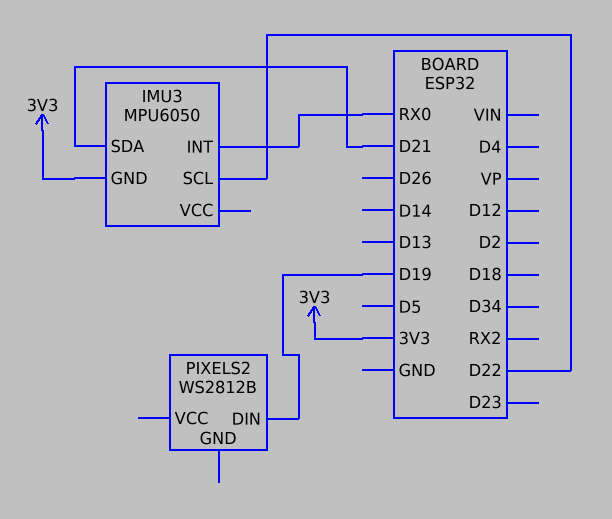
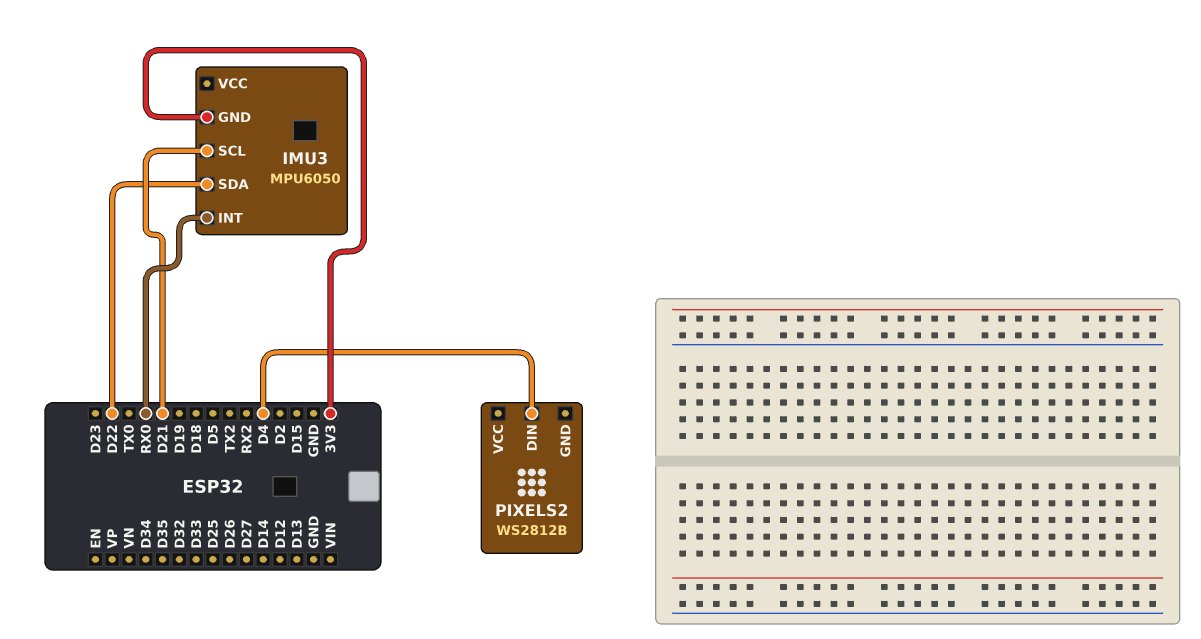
IMU3 pin SCL: D22 -> D21
IMU3 pin SDA: D21 -> D22
PIXELS2 pin DIN: D19 -> D4

